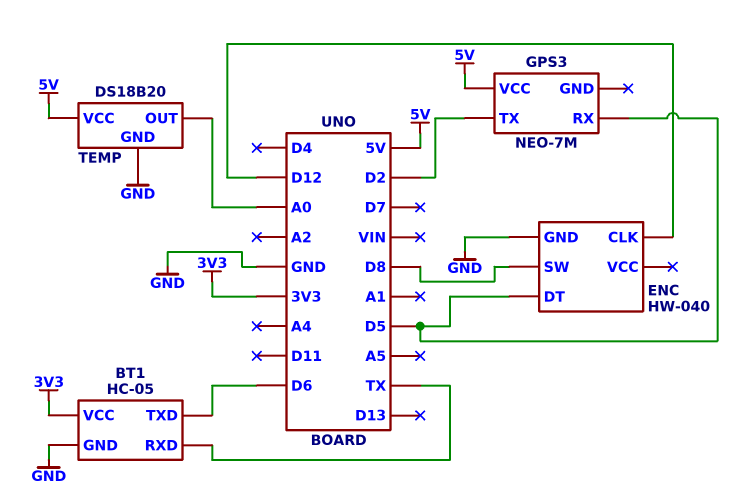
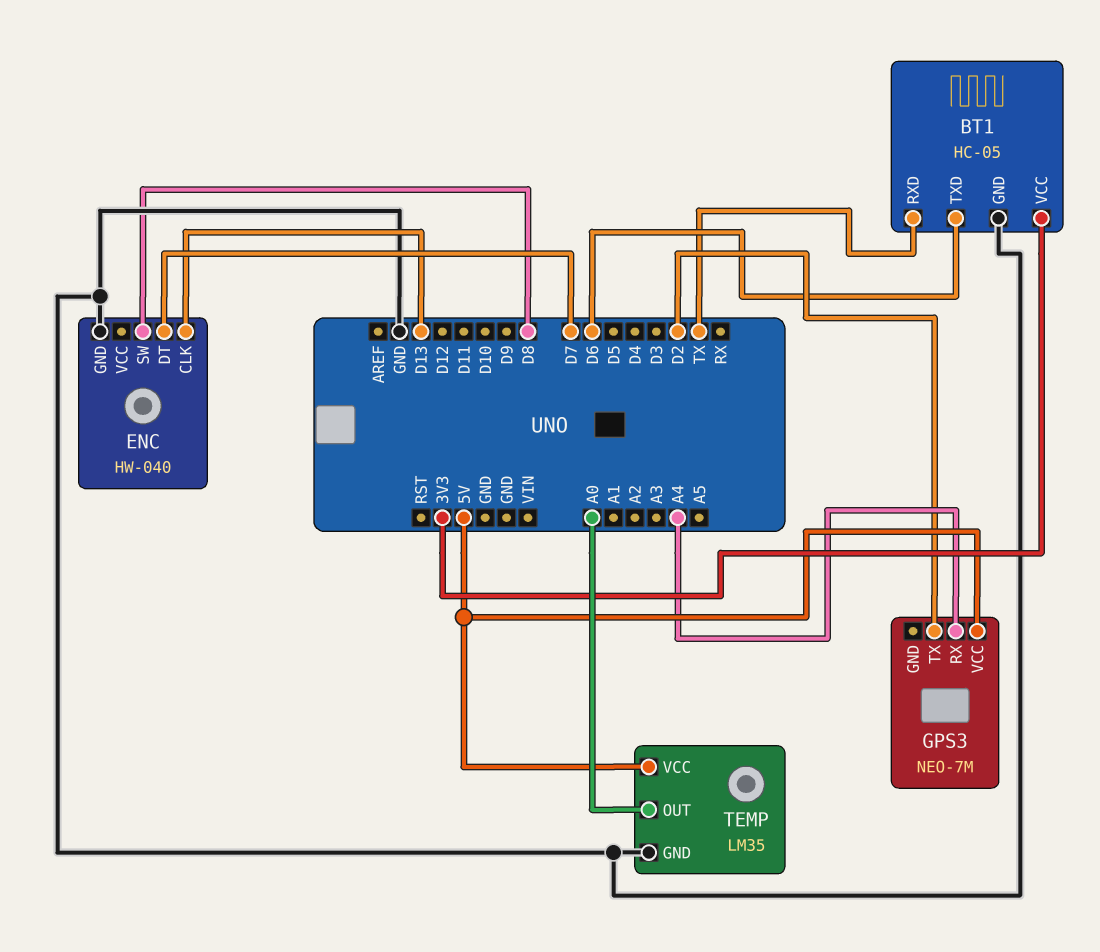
ENC pin CLK: D12 -> D13
ENC pin DT: D5 -> D7
GPS3 pin RX: D5 -> A4
TEMP: DS18B20 -> LM35

